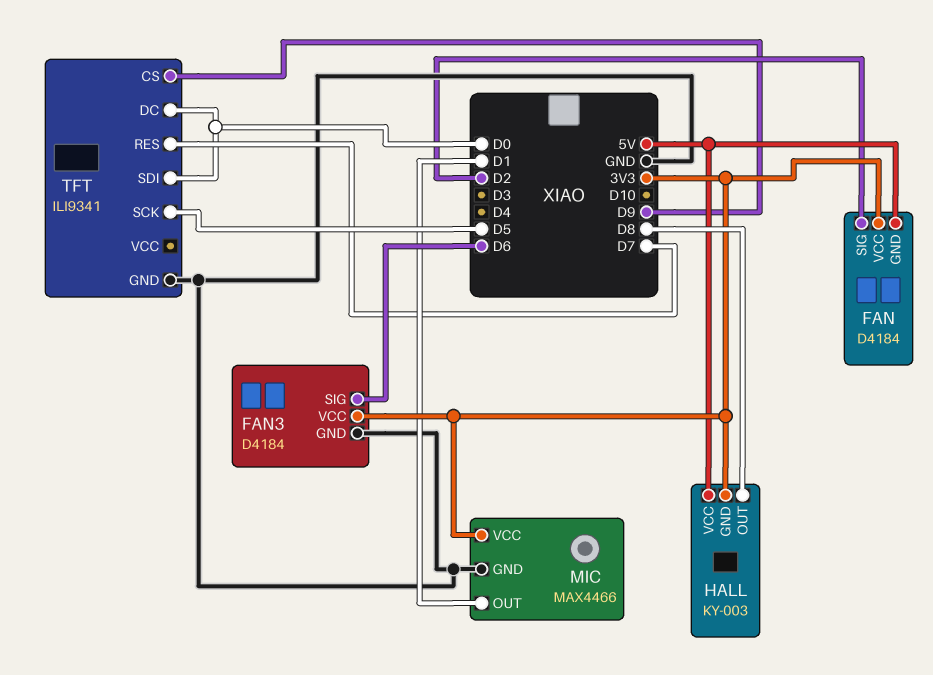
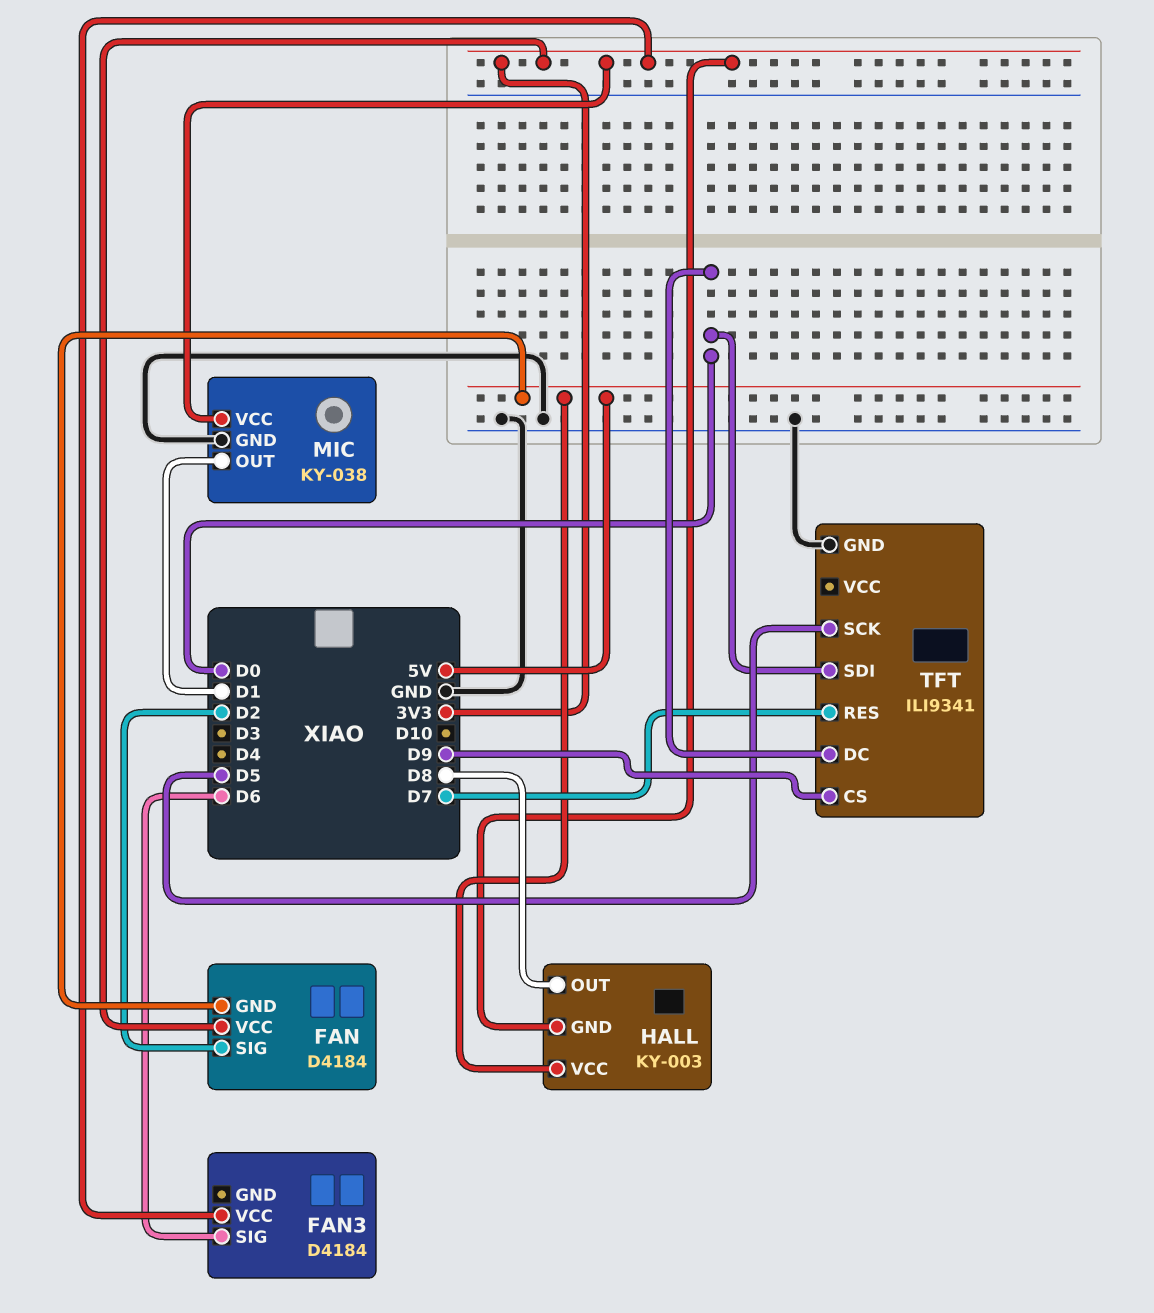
FAN3 pin GND: GND -> none
MIC: MAX4466 -> KY-038

